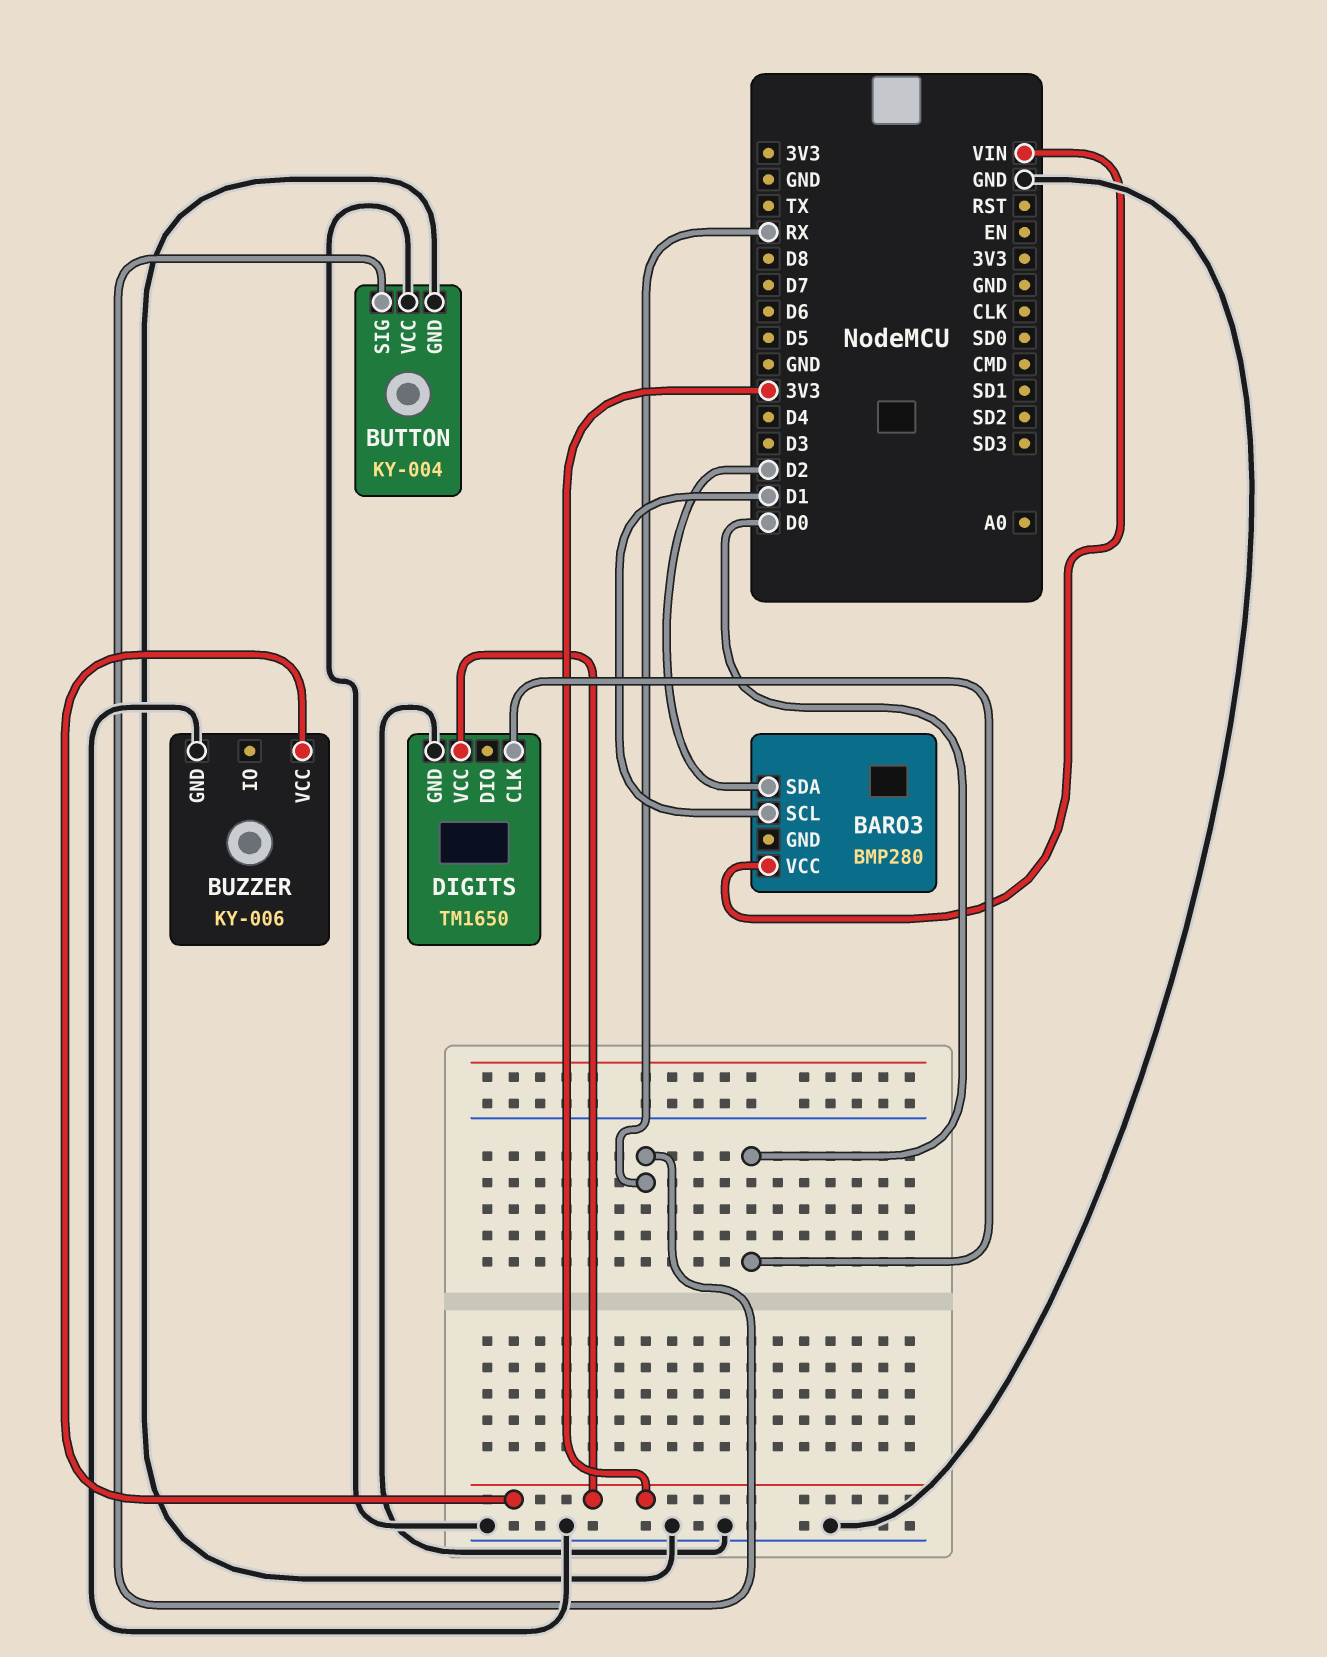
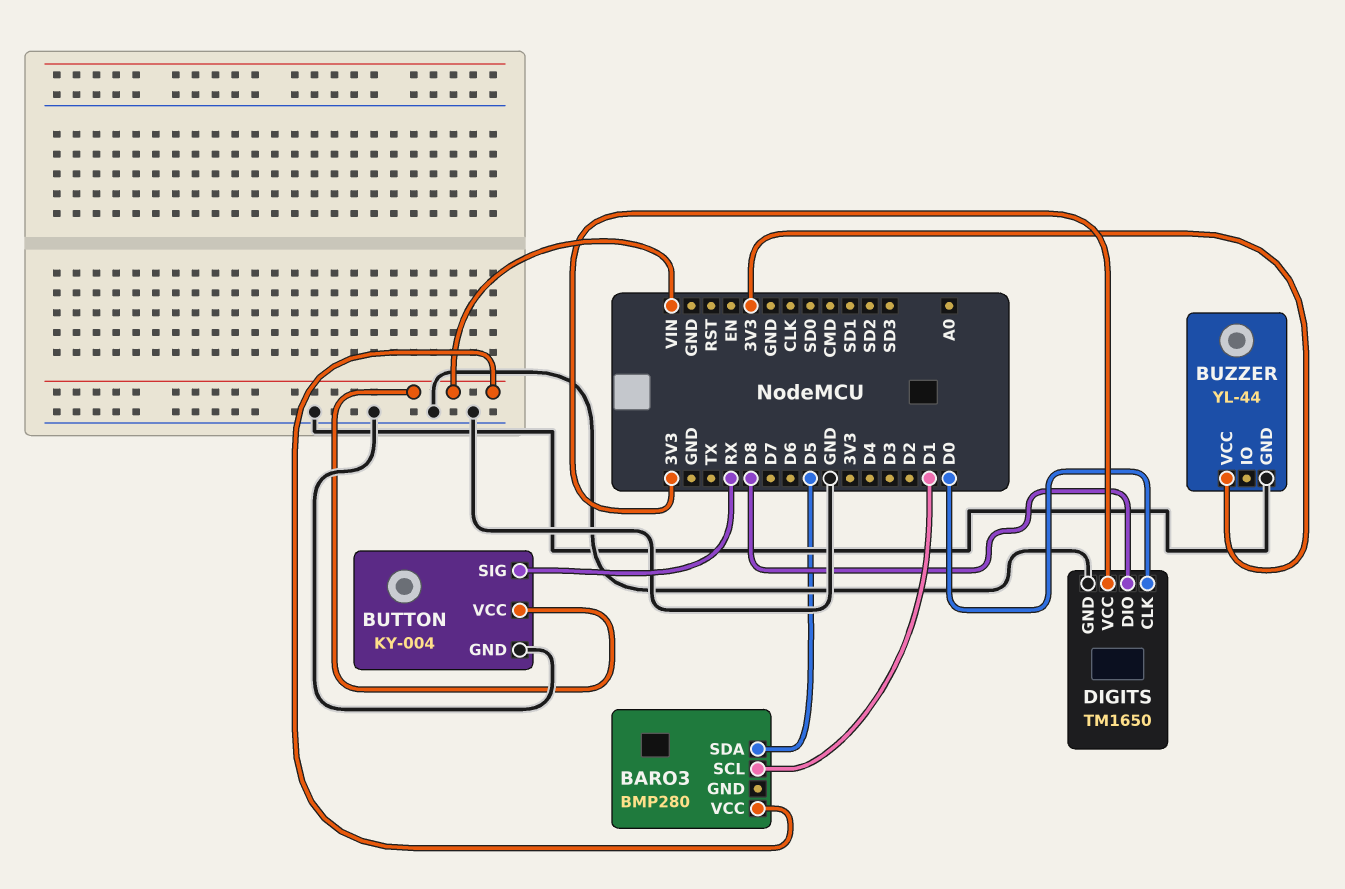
BARO3 pin SDA: D2 -> D5
BUTTON pin VCC: GND -> VIN
BUZZER: KY-006 -> YL-44
DIGITS pin DIO: none -> D8

